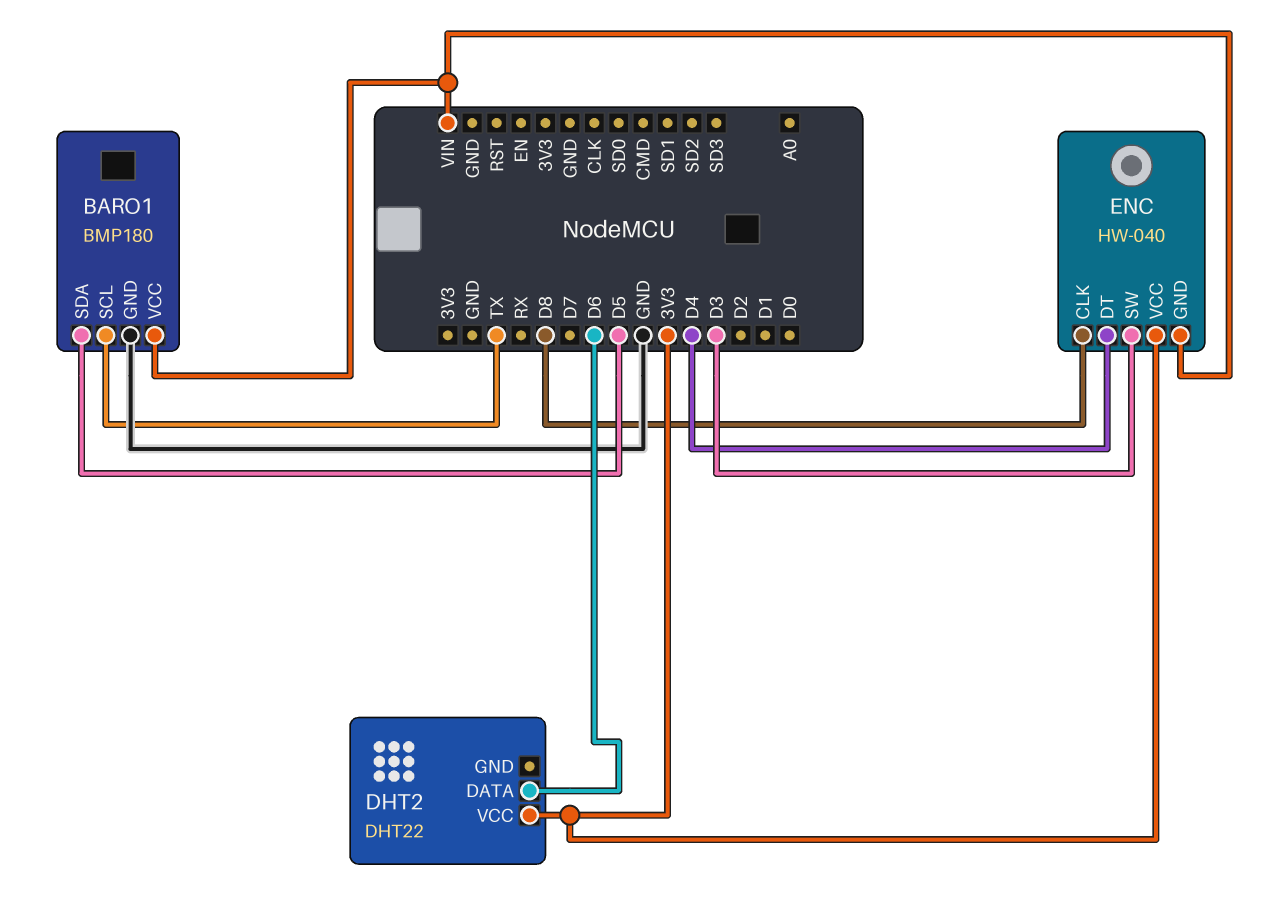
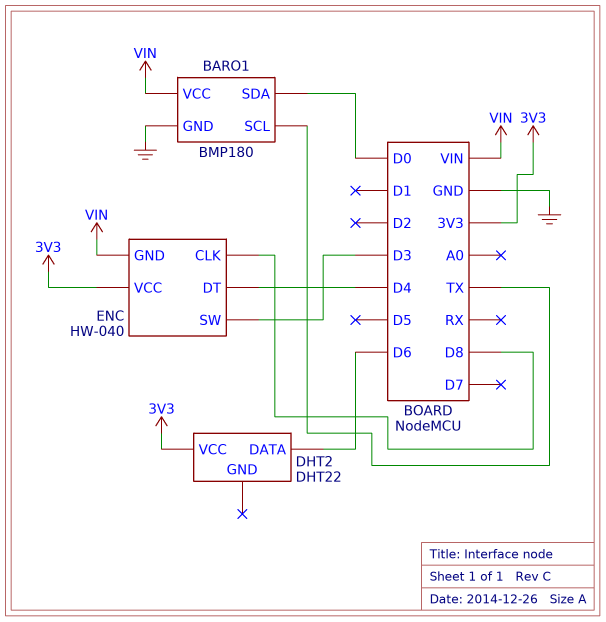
BARO1 pin SDA: D5 -> D0

